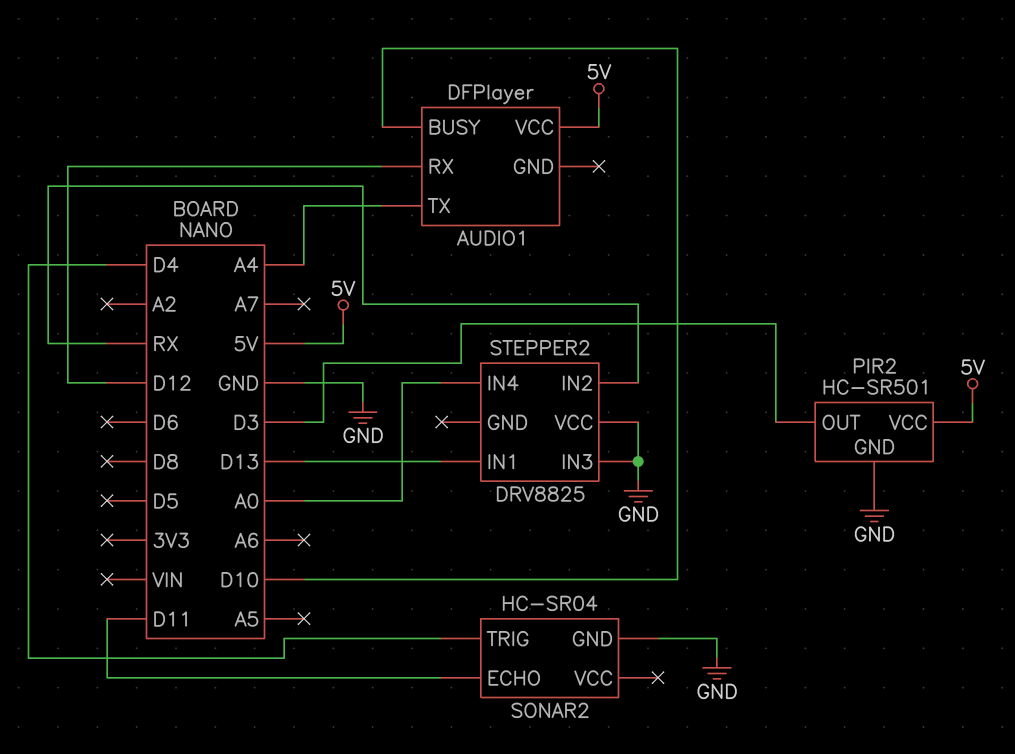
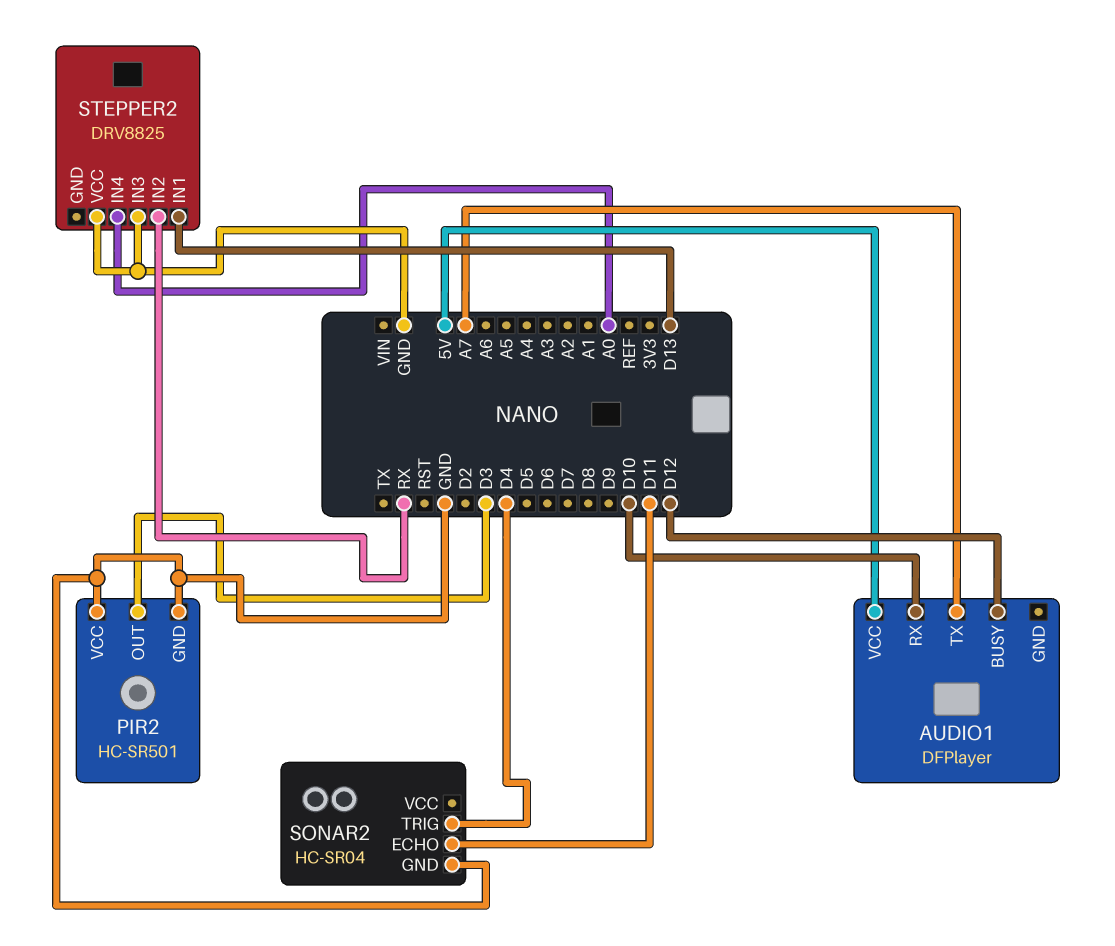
AUDIO1 pin BUSY: D10 -> D12
AUDIO1 pin RX: D12 -> D10
AUDIO1 pin TX: A4 -> A7
PIR2 pin VCC: 5V -> GND

